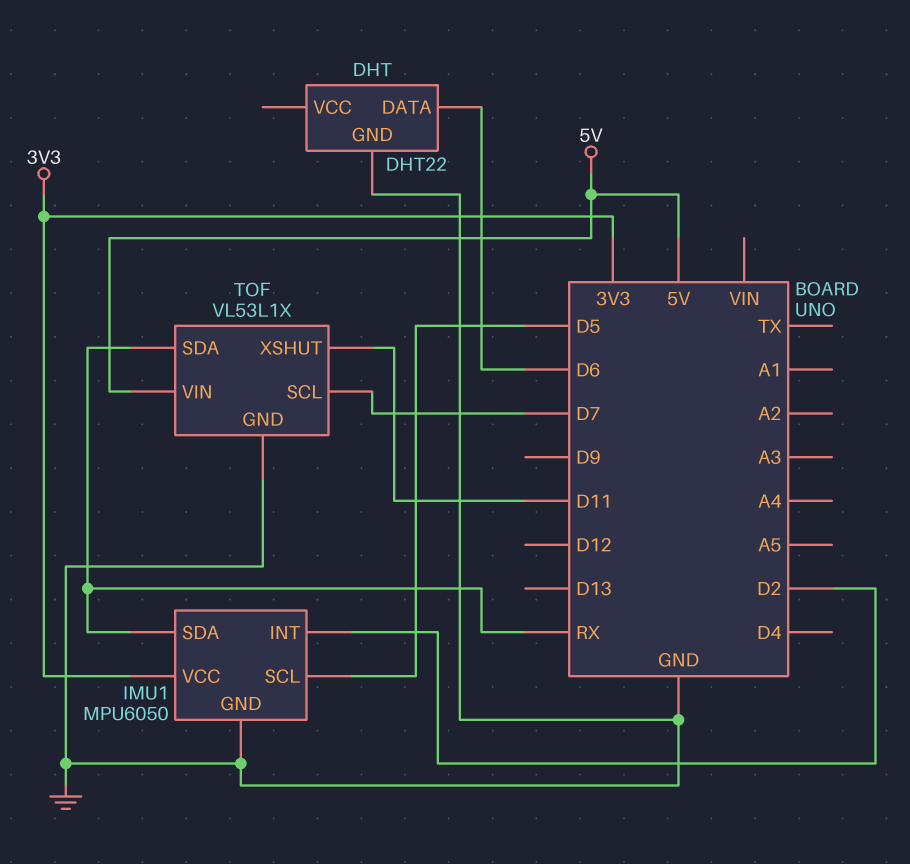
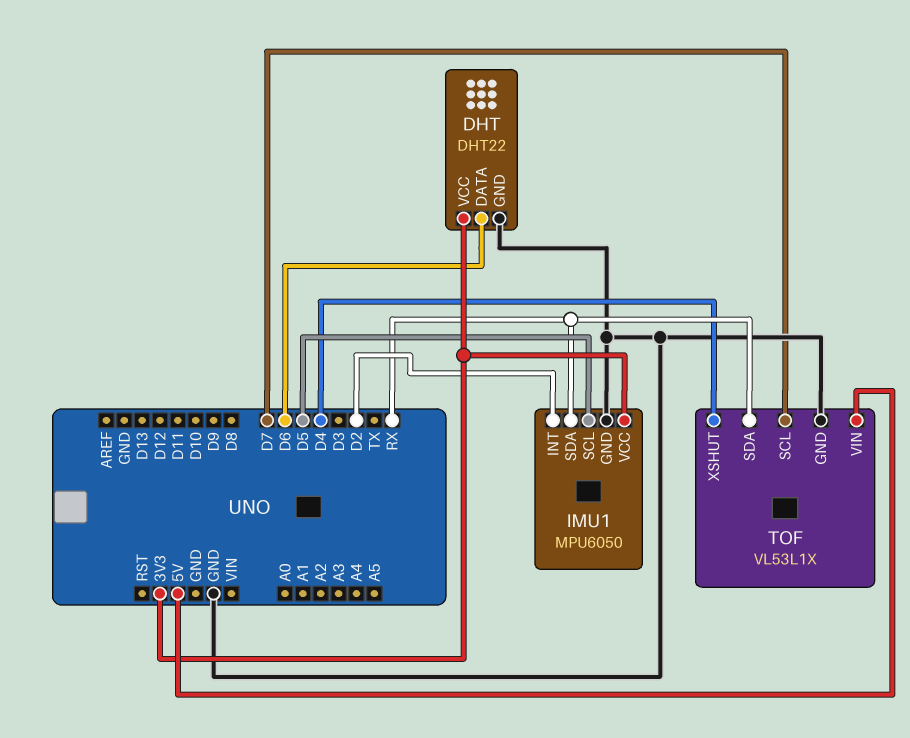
DHT pin VCC: none -> 3V3
TOF pin XSHUT: D11 -> D4

